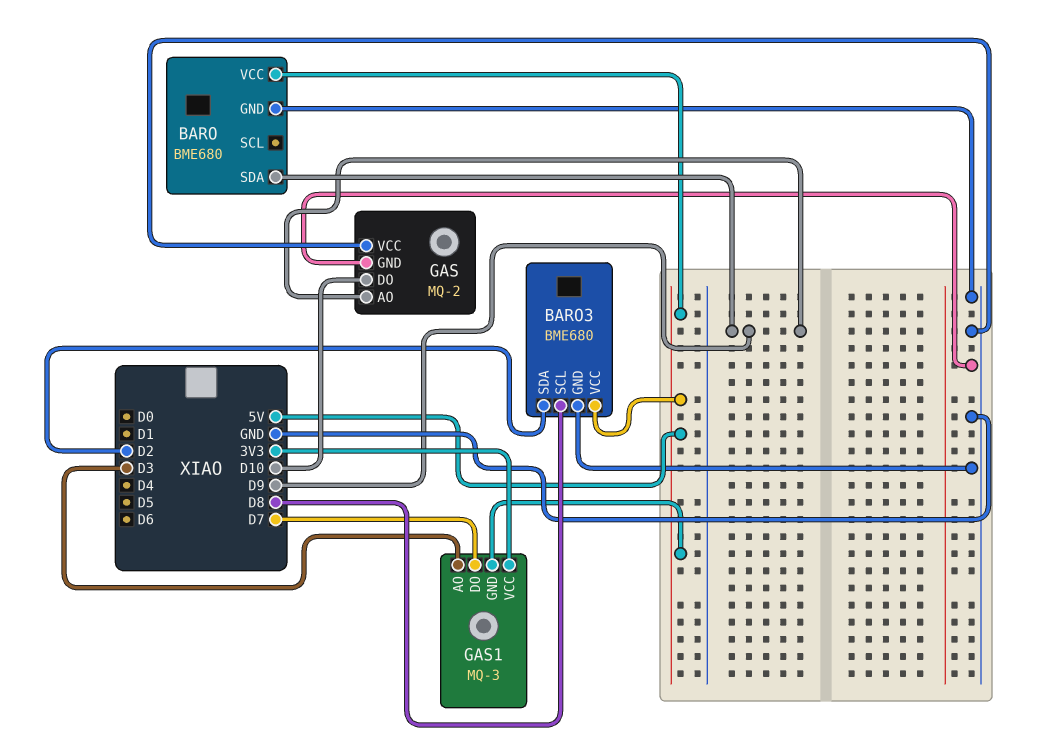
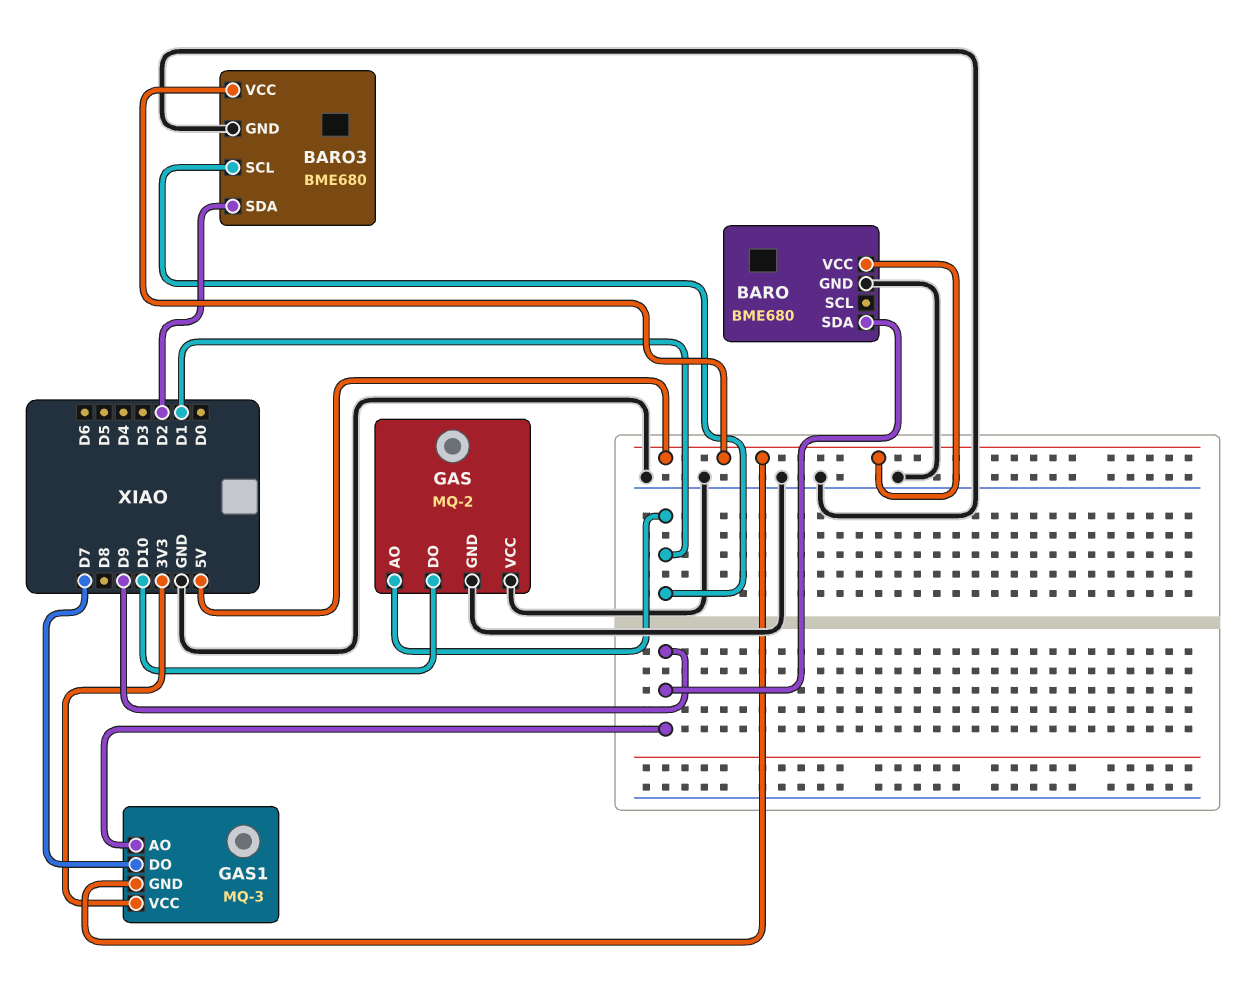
BARO3 pin SCL: D8 -> D1
GAS pin AO: D9 -> D1
GAS1 pin AO: D3 -> D9

